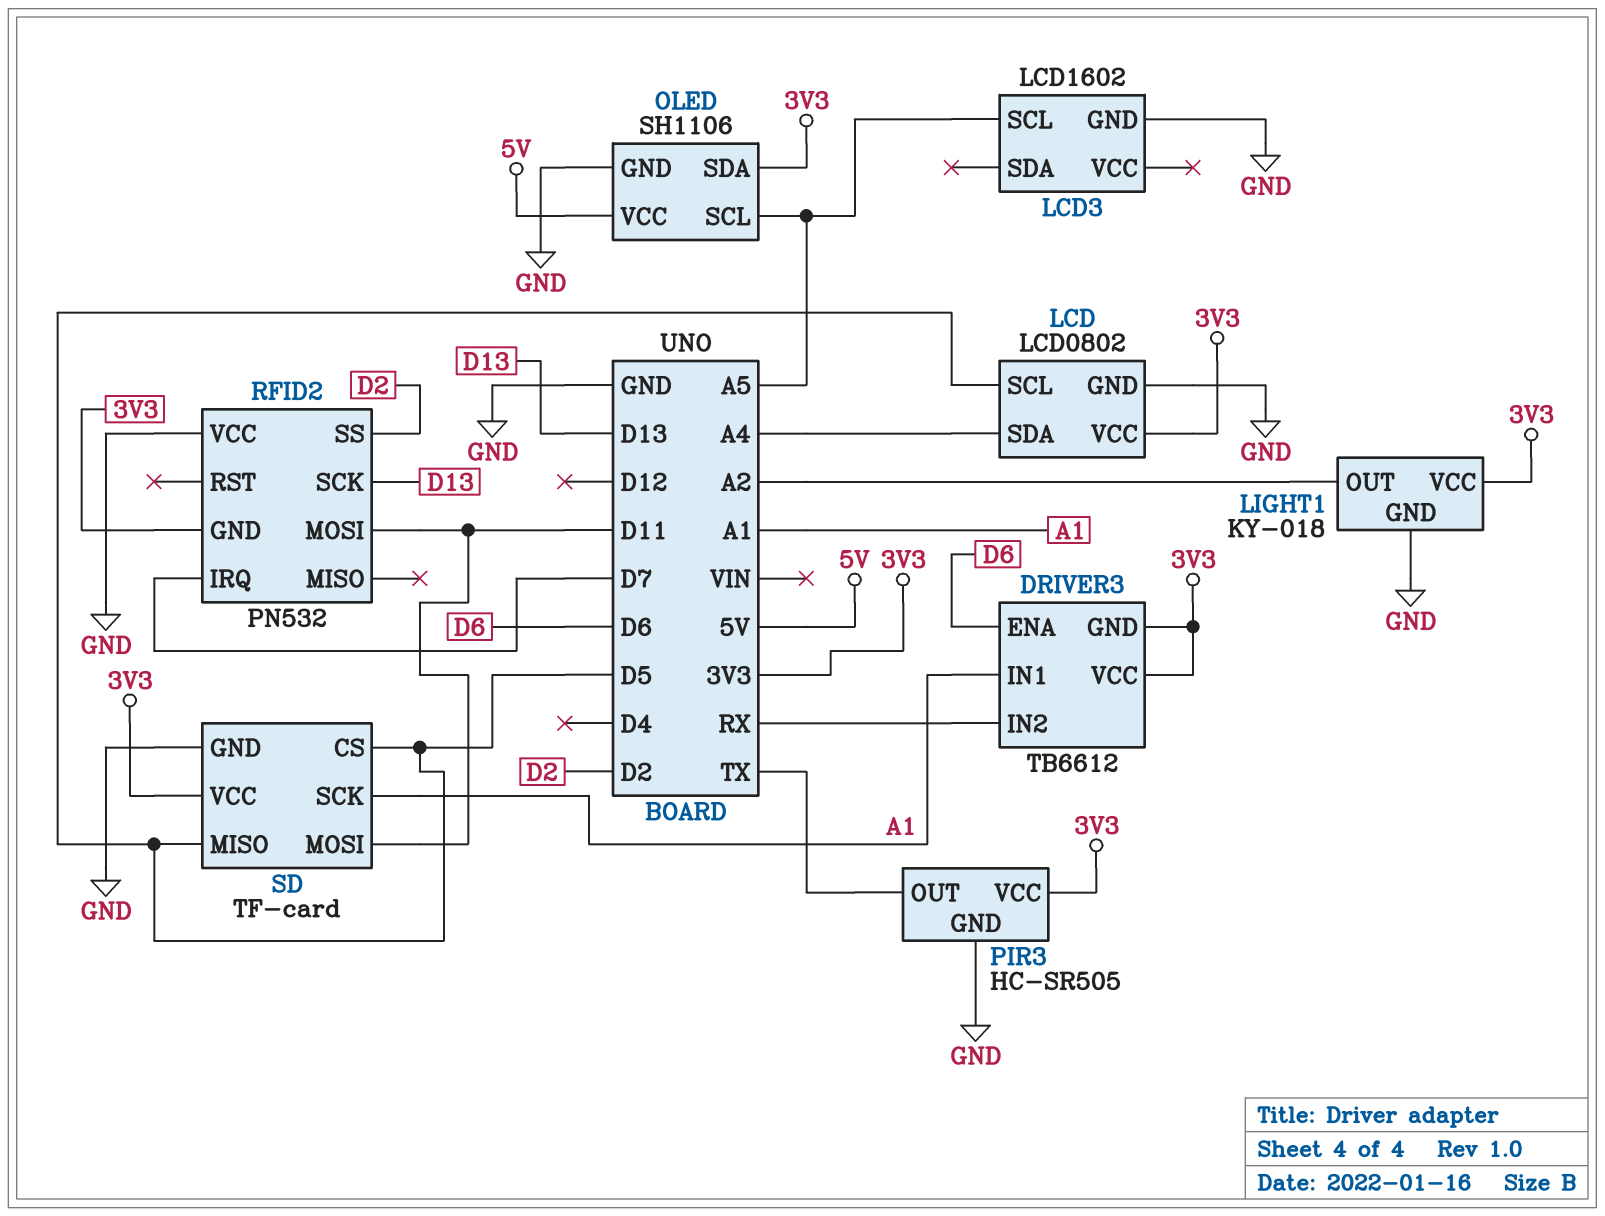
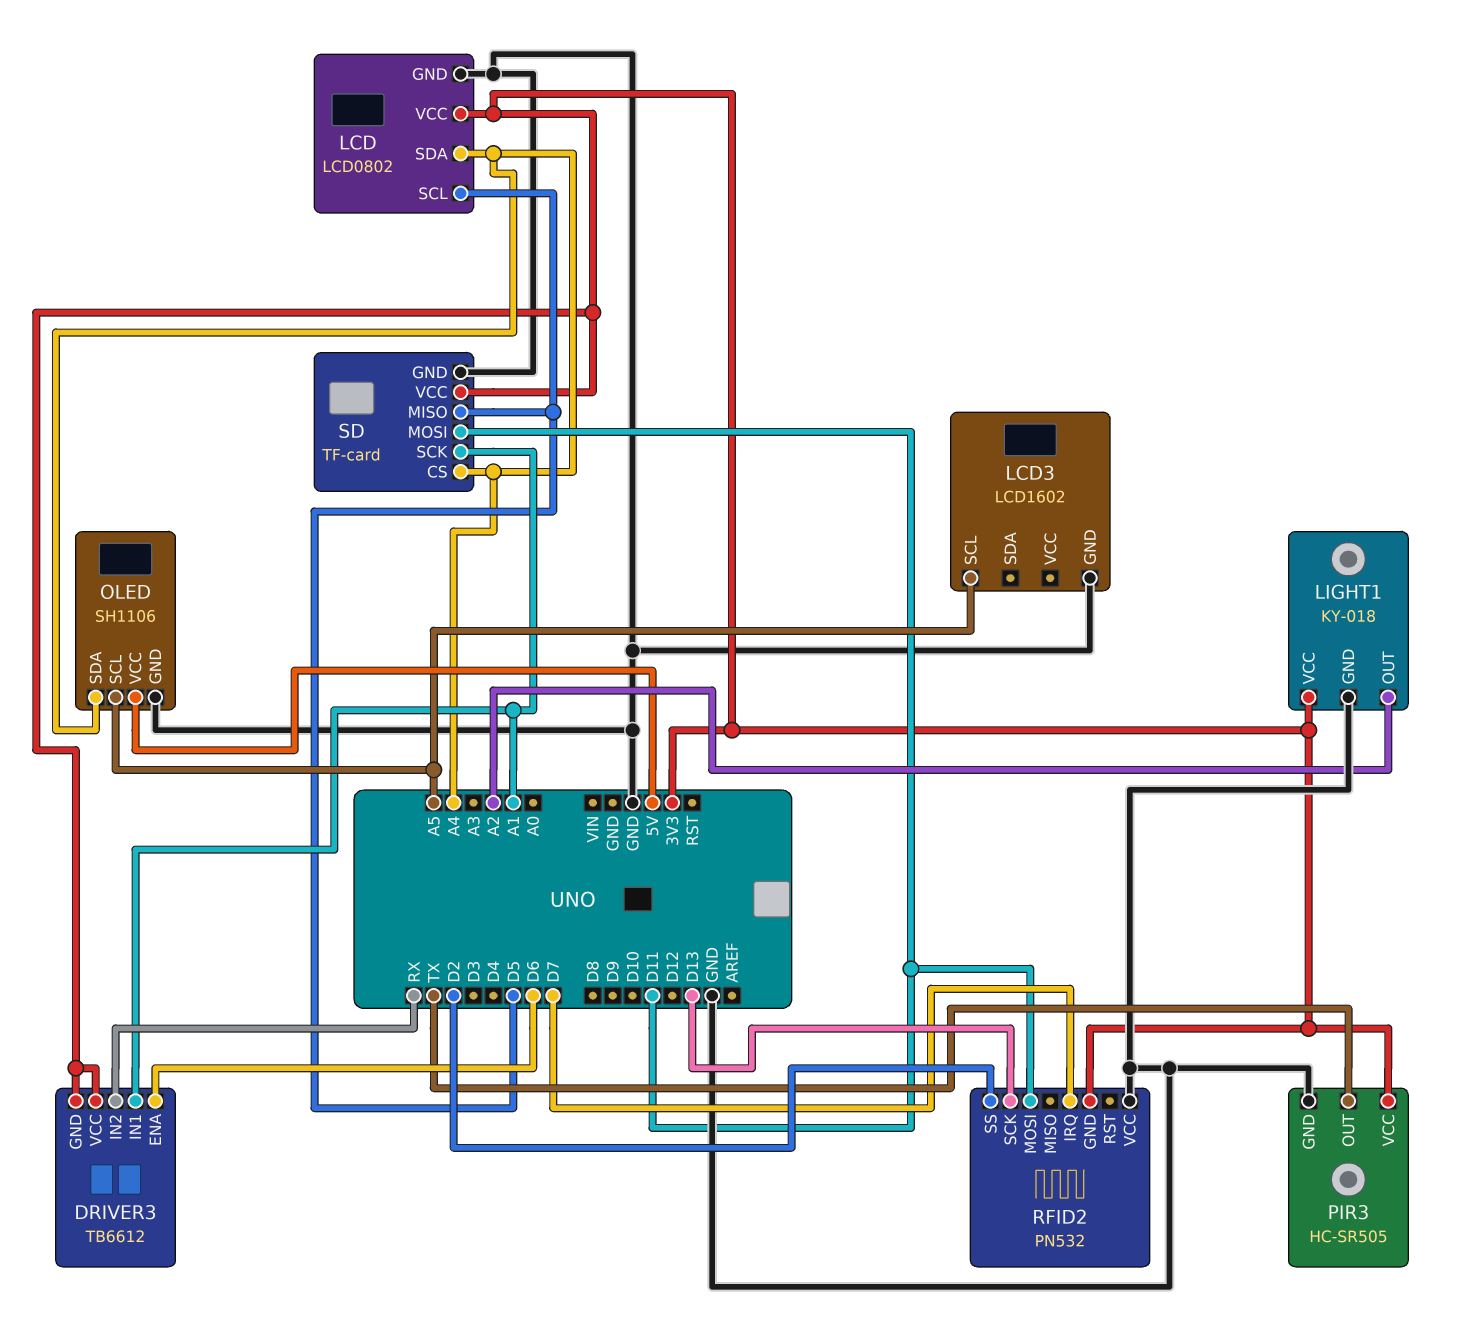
OLED pin SDA: 3V3 -> A4
SD pin CS: D5 -> A4

